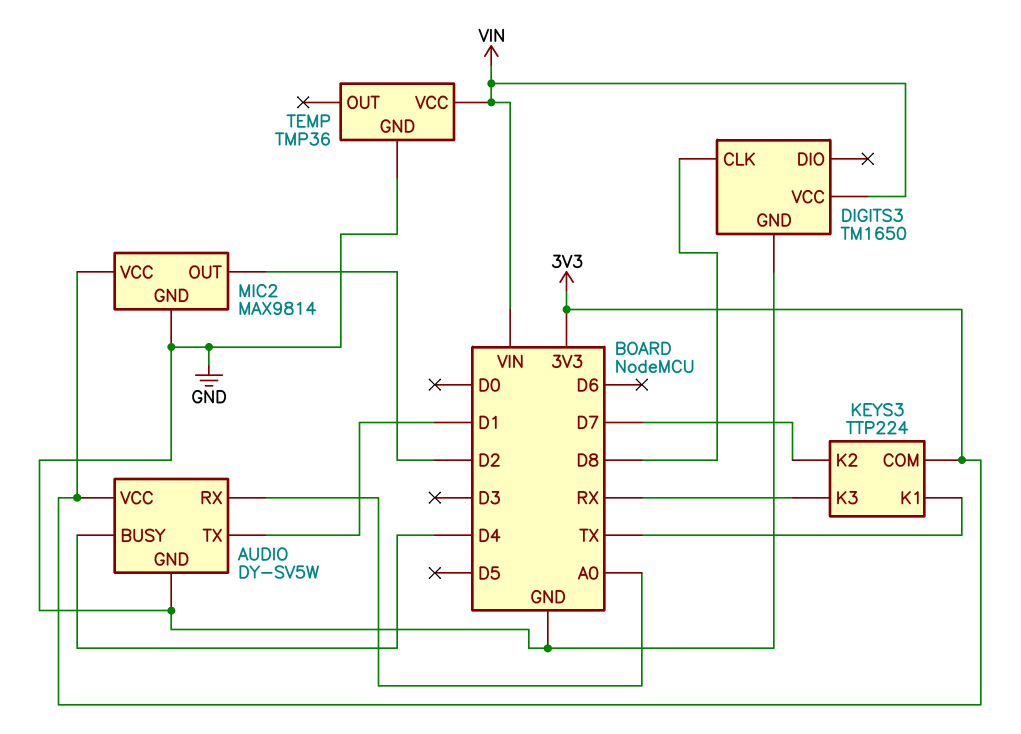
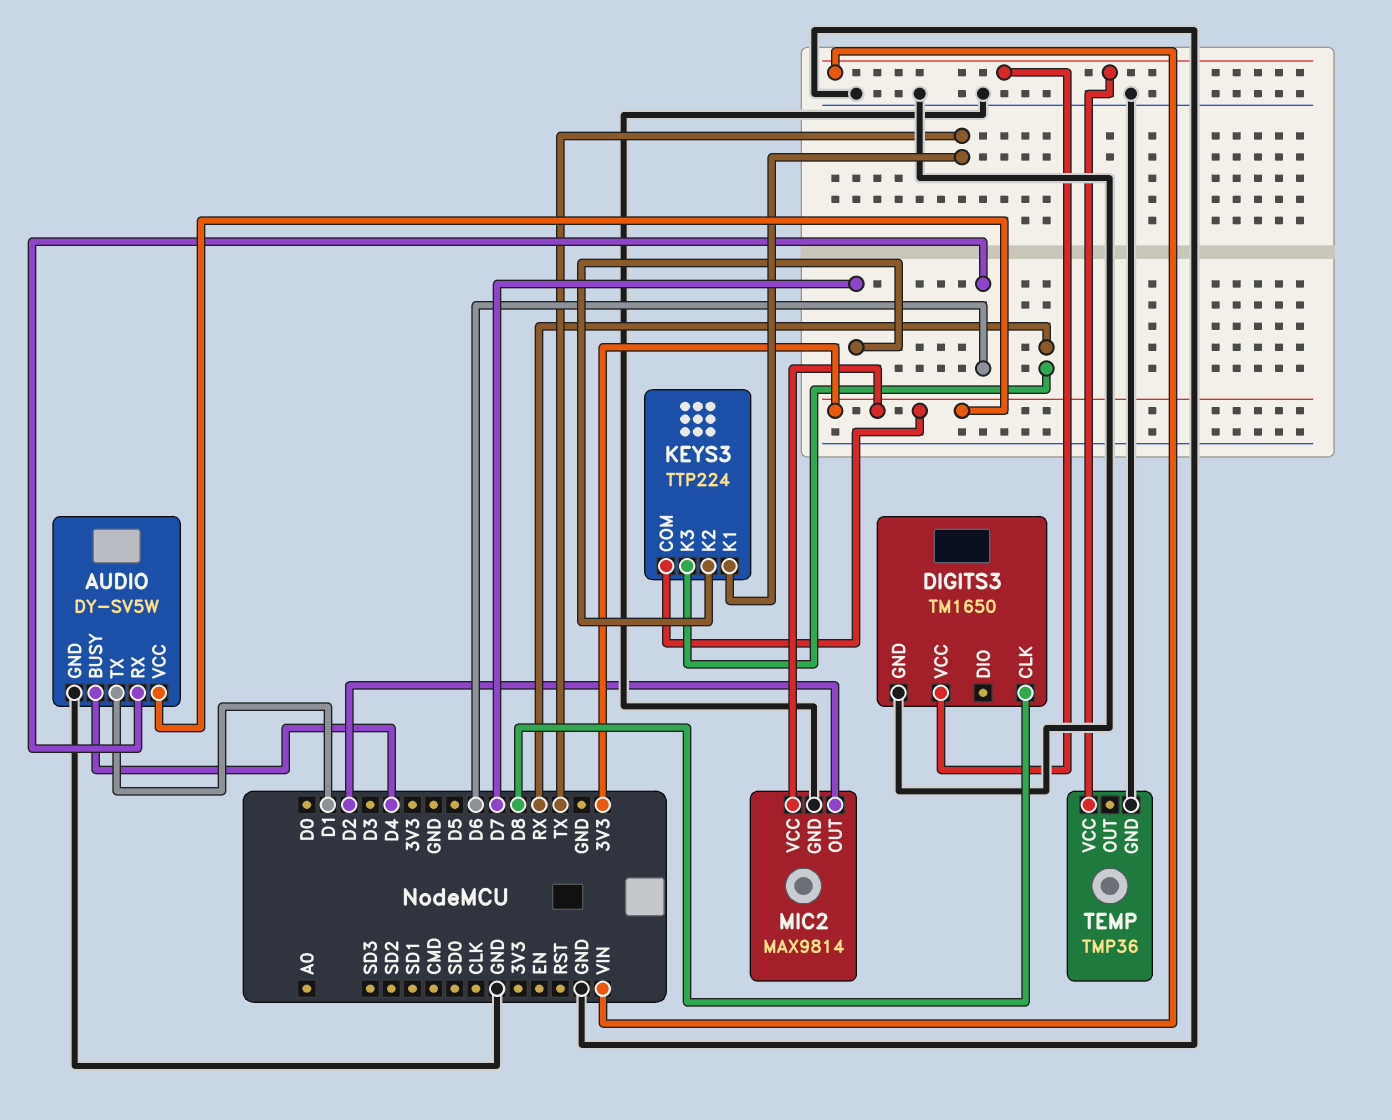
AUDIO pin RX: A0 -> D6

